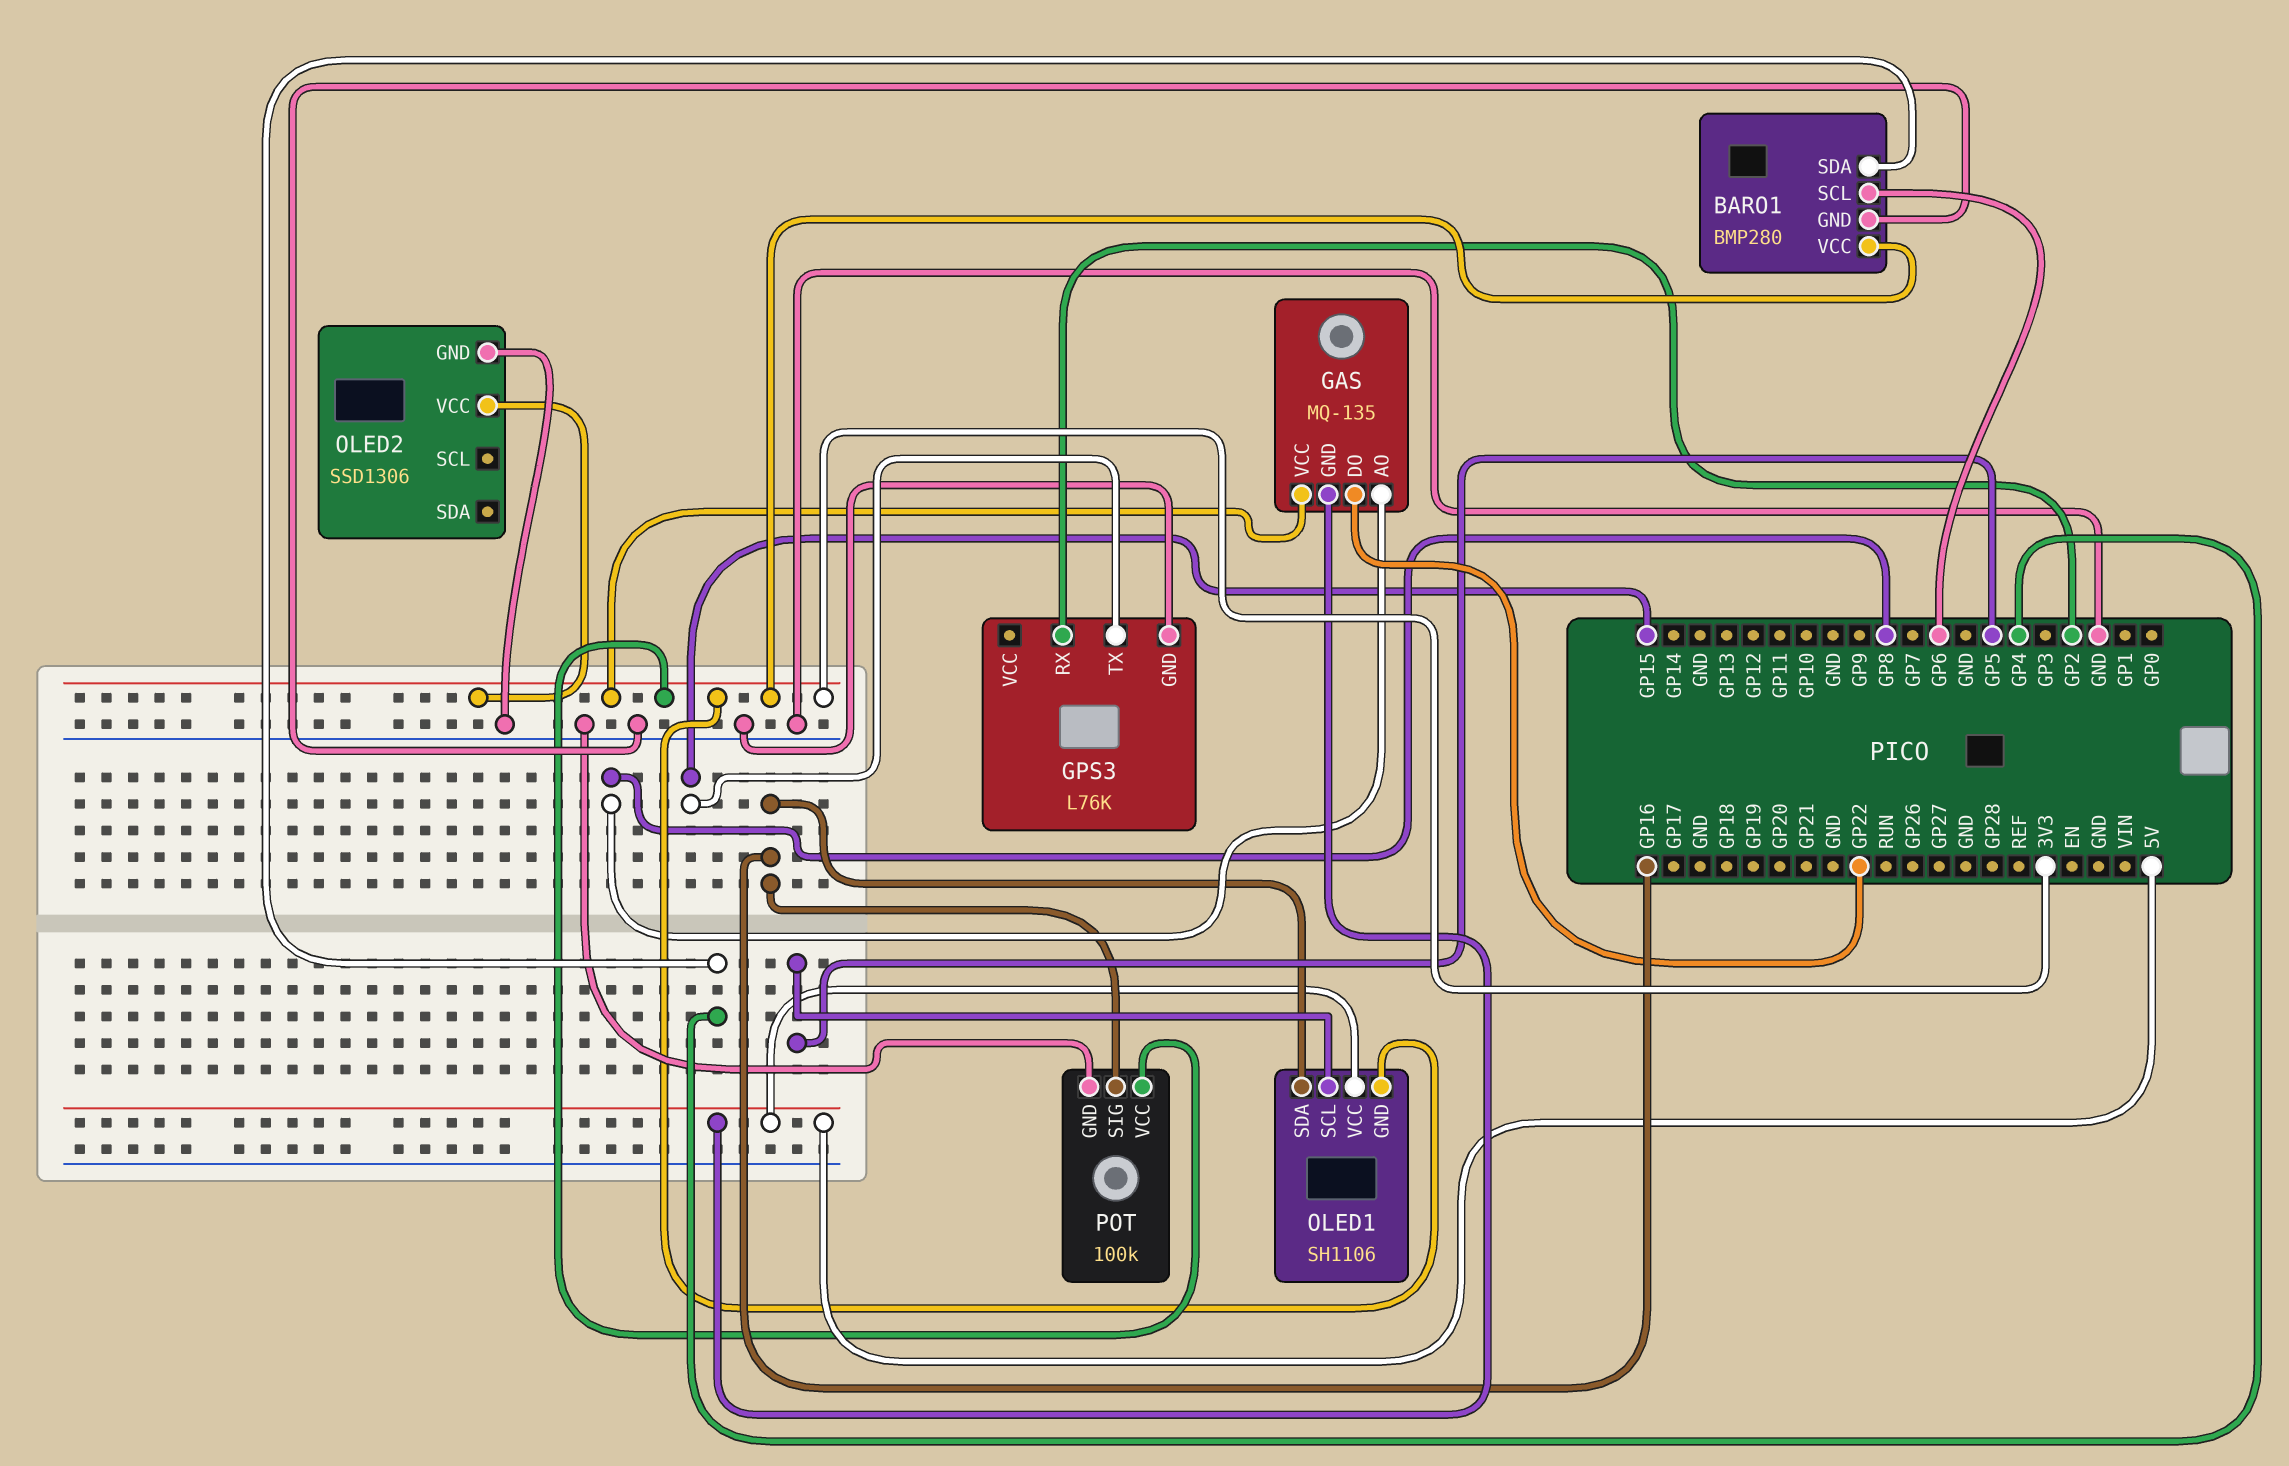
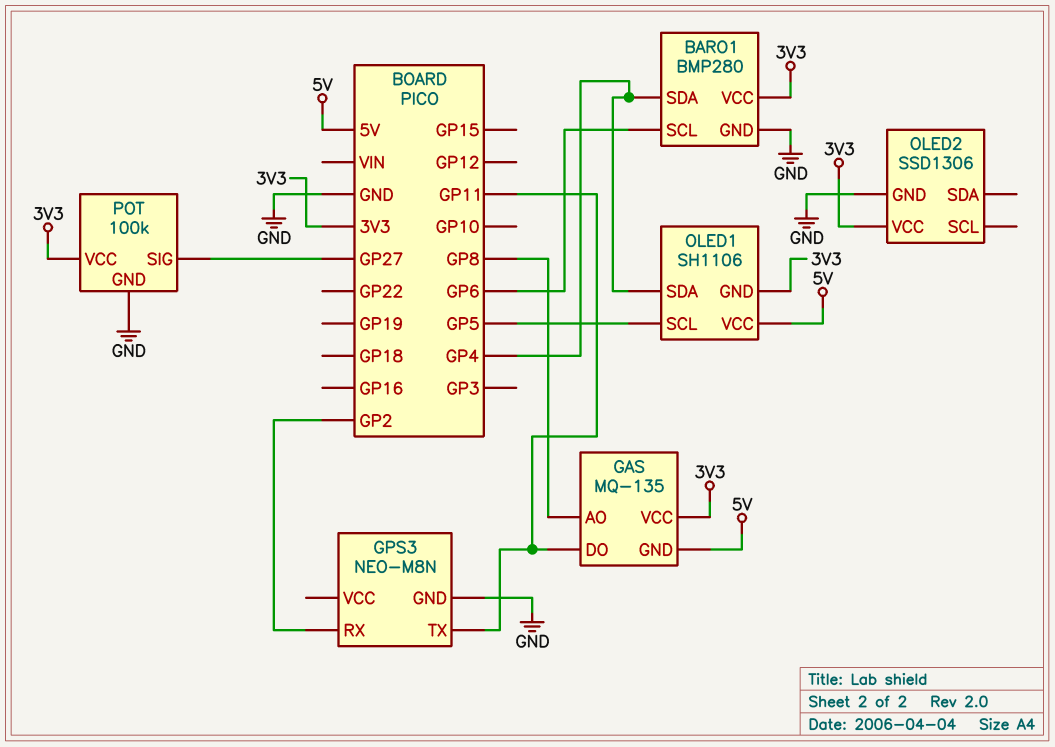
GAS pin DO: GP22 -> GP11
GPS3: L76K -> NEO-M8N
GPS3 pin TX: GP15 -> GP11
OLED1 pin SDA: GP16 -> GP4
POT pin SIG: GP16 -> GP27

